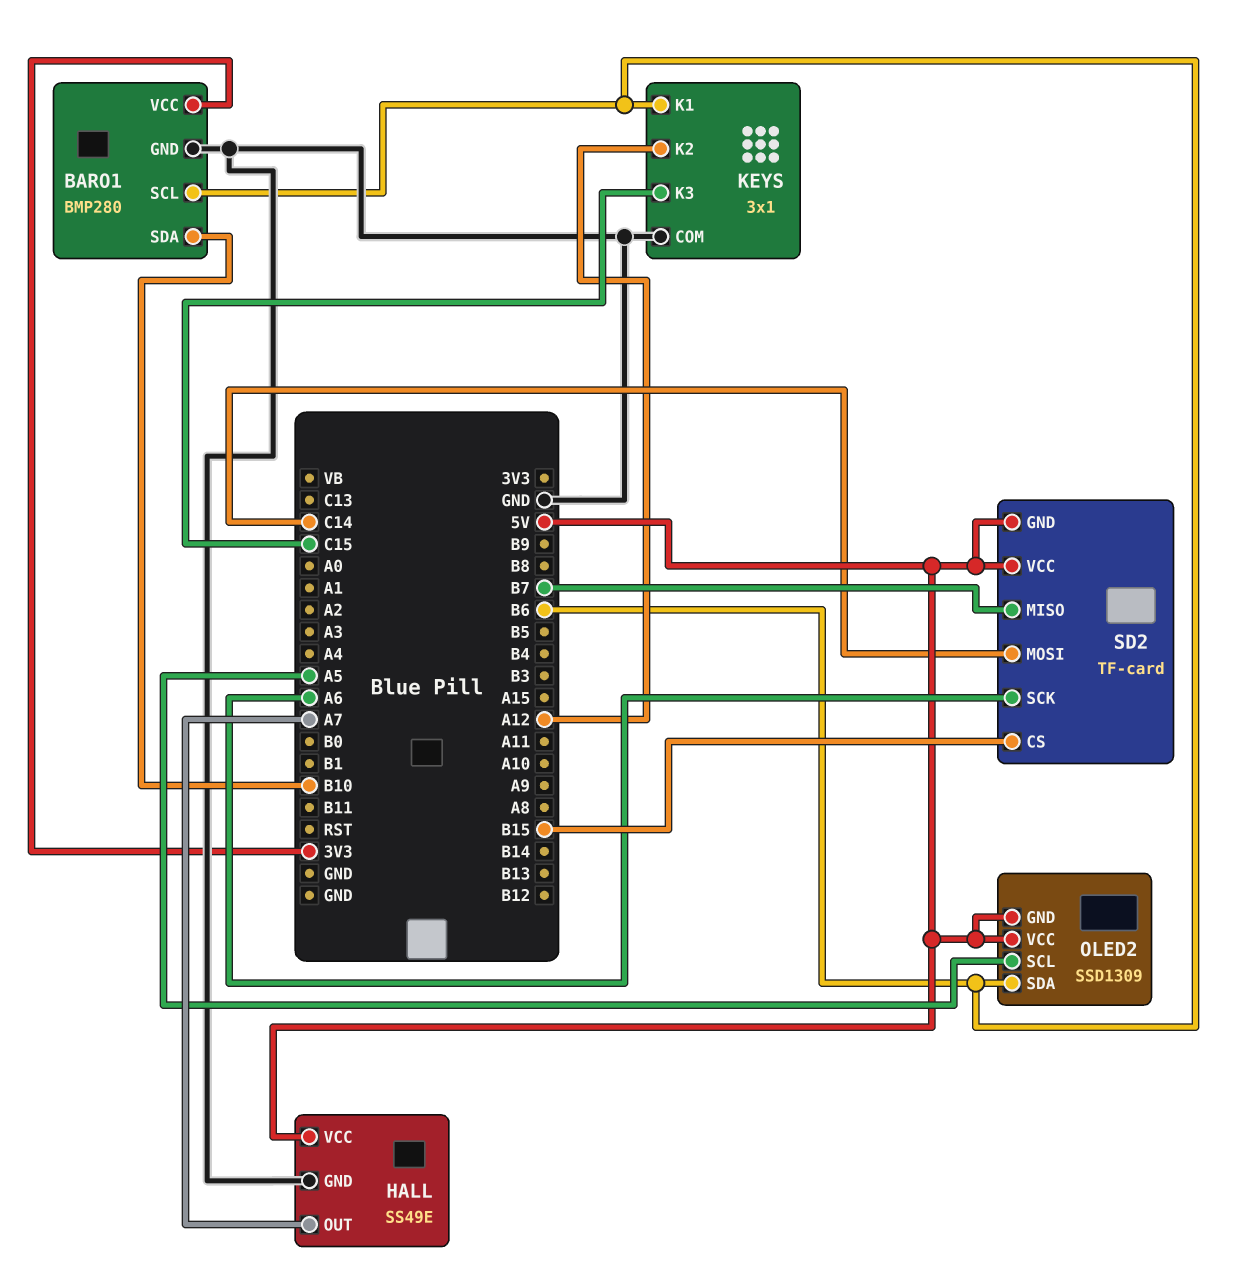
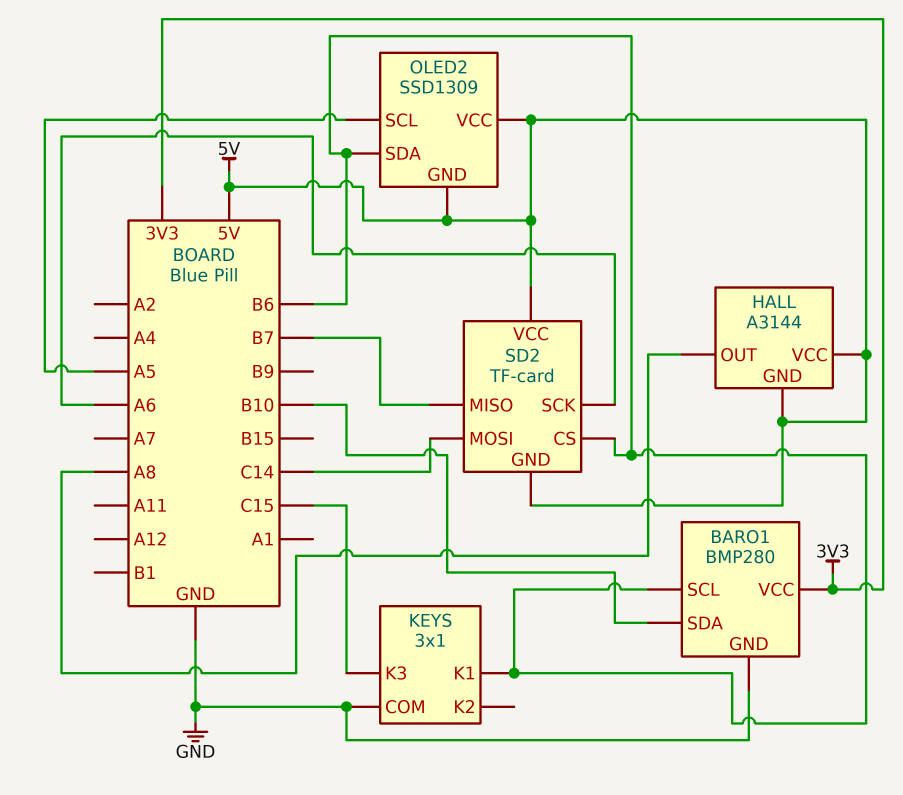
HALL: SS49E -> A3144
HALL pin GND: GND -> 5V
HALL pin OUT: A7 -> A8
KEYS pin K2: A12 -> none
SD2 pin CS: B15 -> B6

